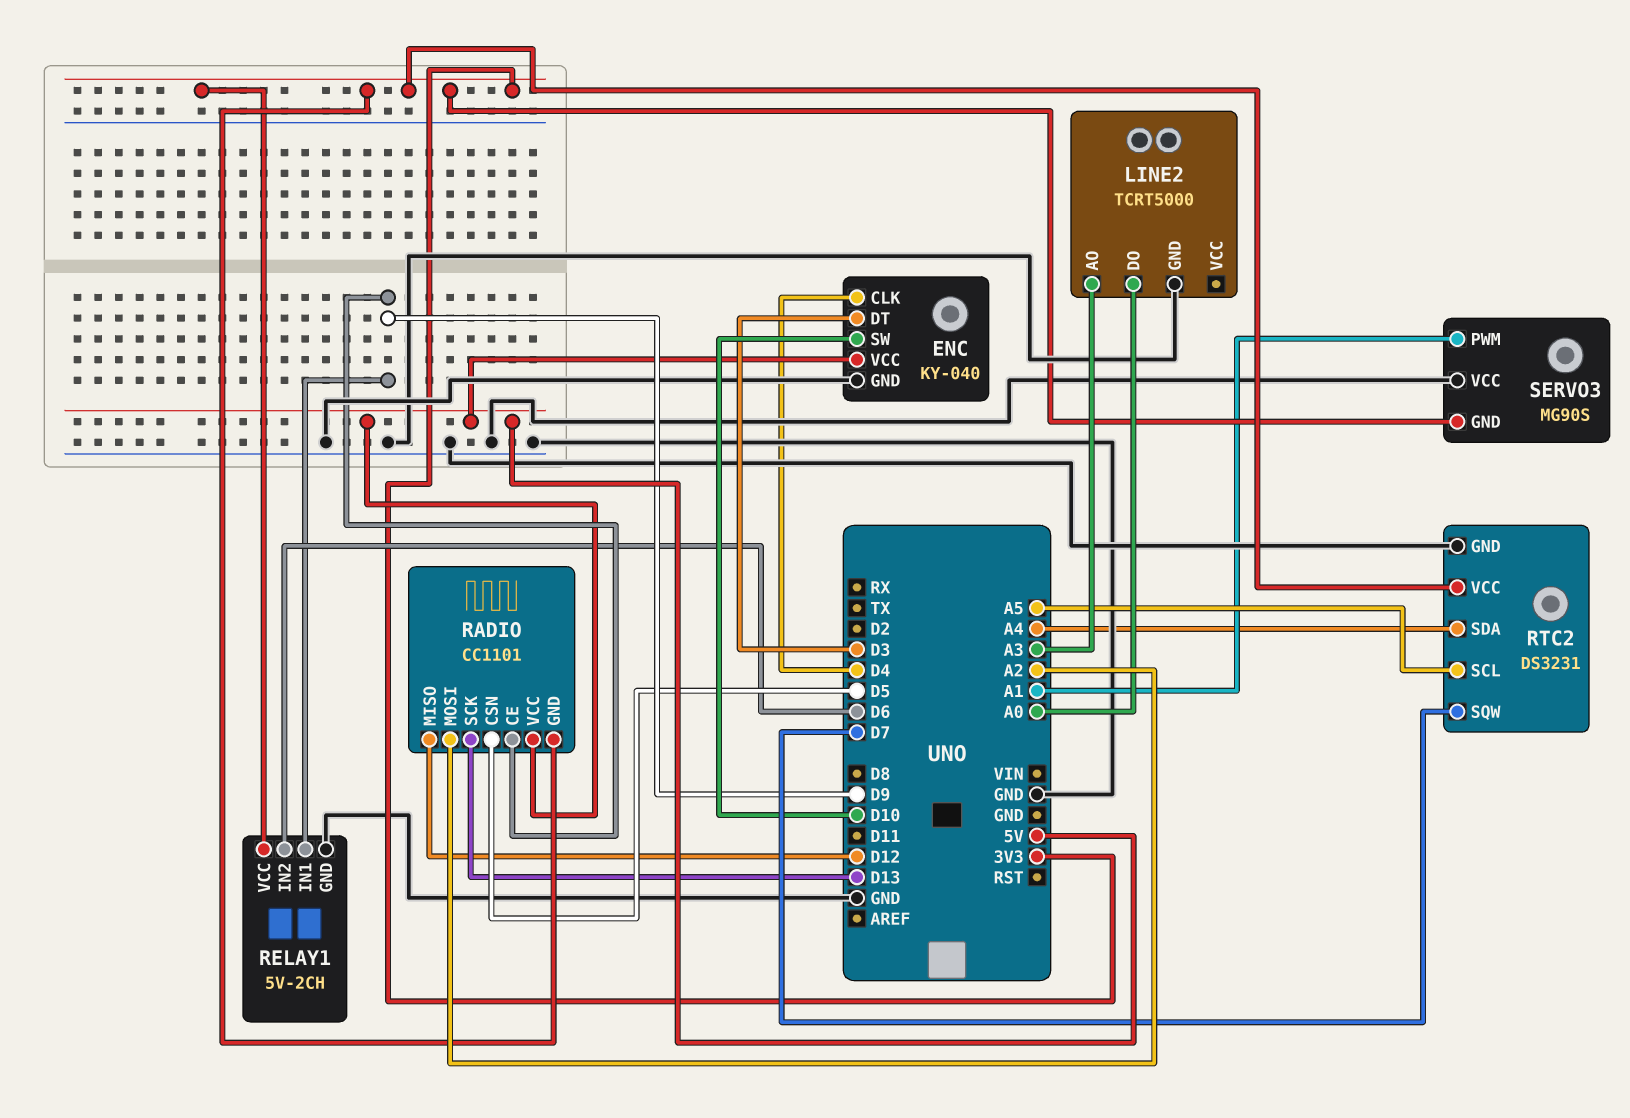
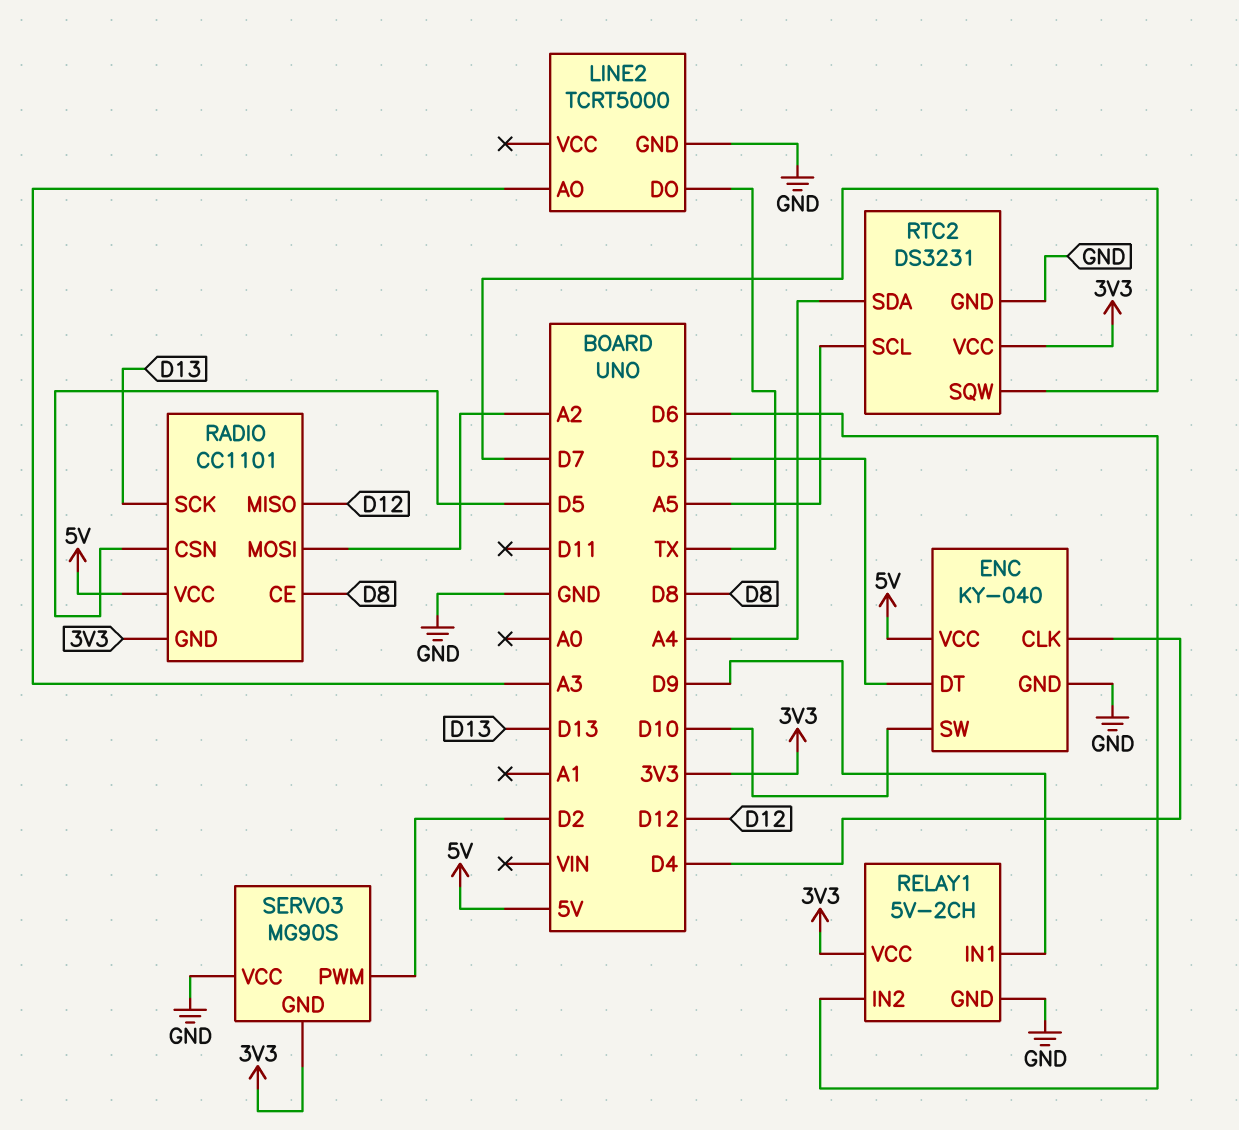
LINE2 pin DO: A0 -> TX
RADIO pin CE: D9 -> D8
SERVO3 pin PWM: A1 -> D2

